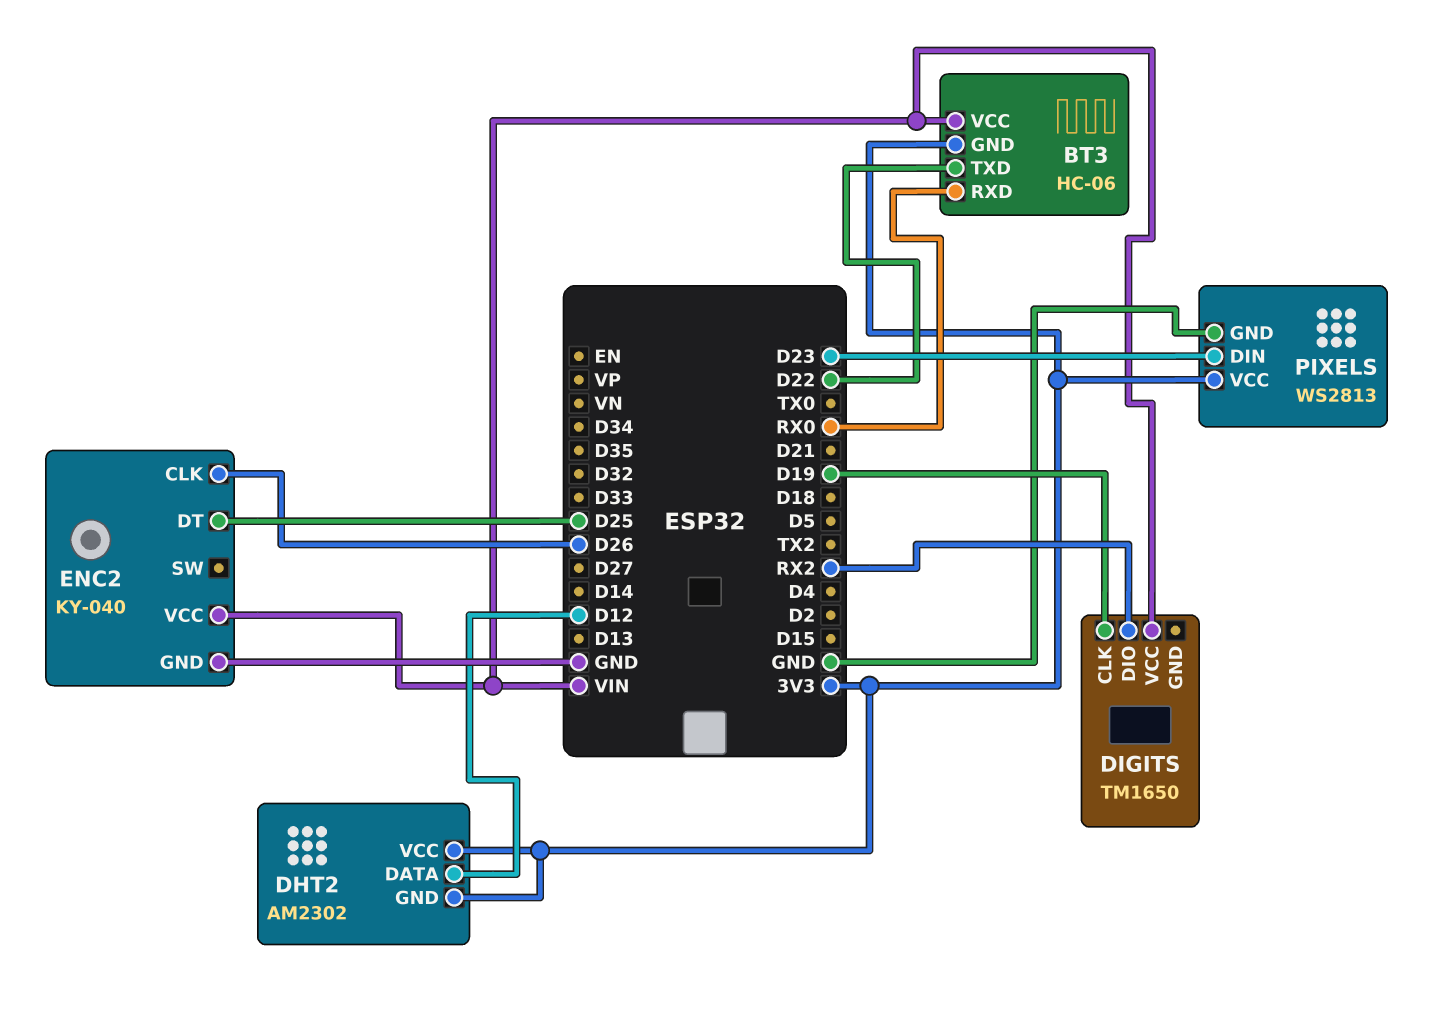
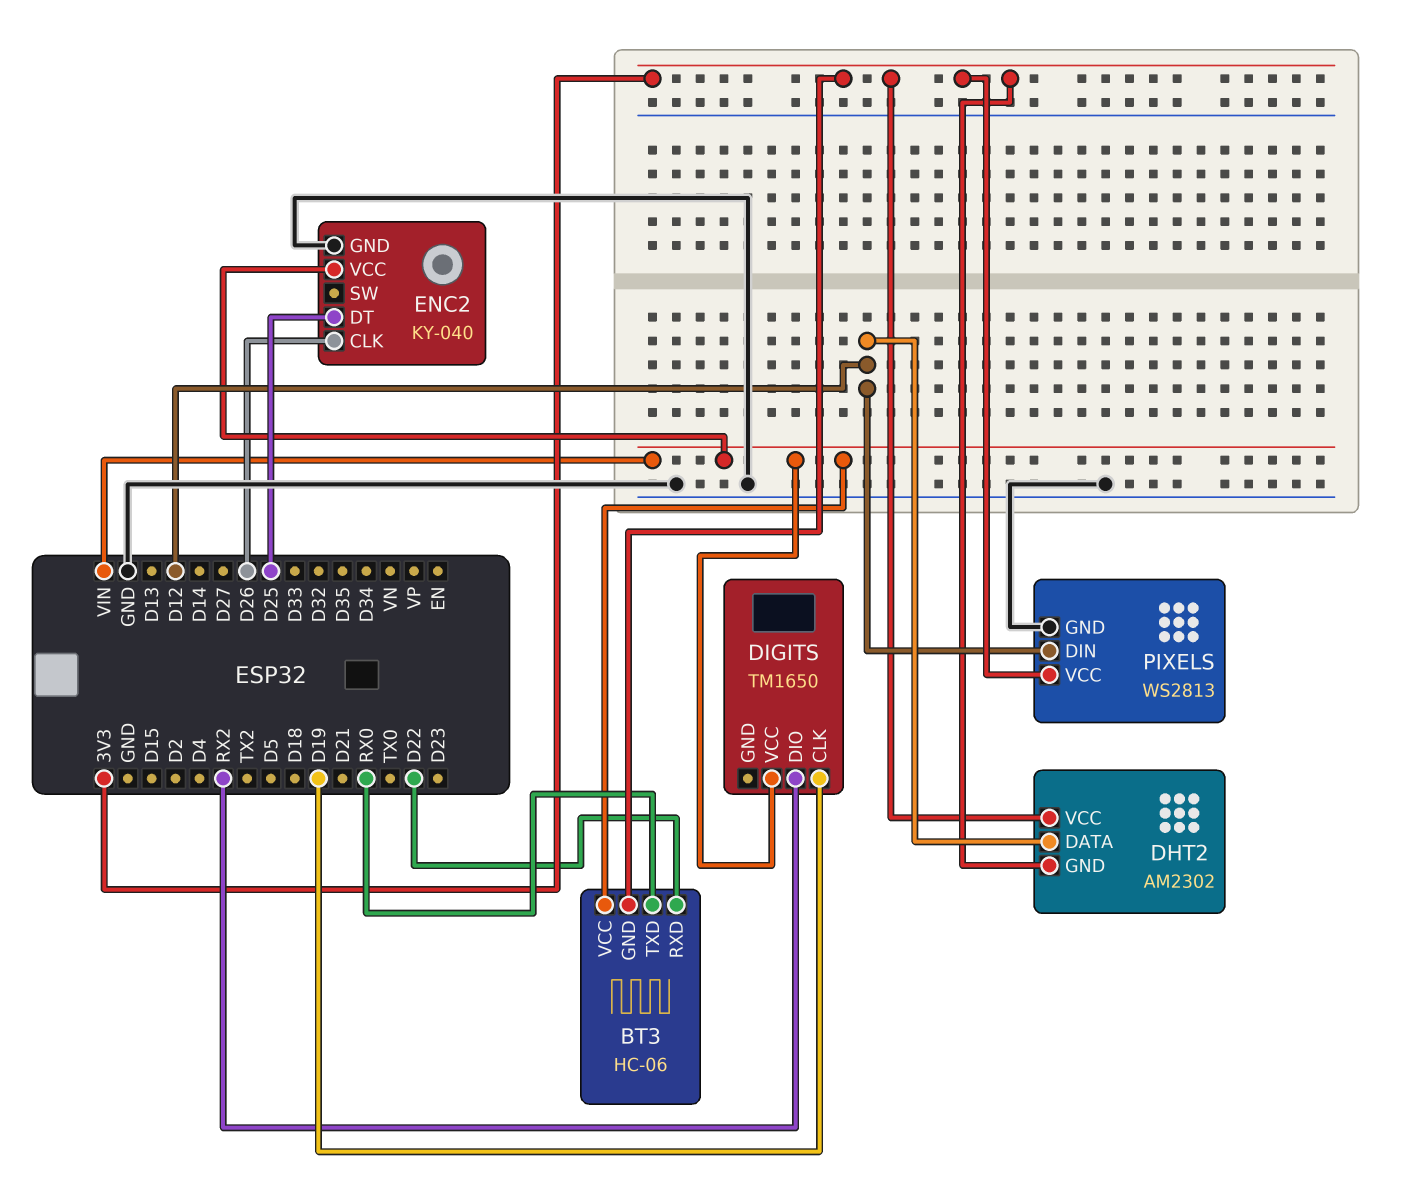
BT3 pin RXD: RX0 -> D22
BT3 pin TXD: D22 -> RX0
PIXELS pin DIN: D23 -> D12

